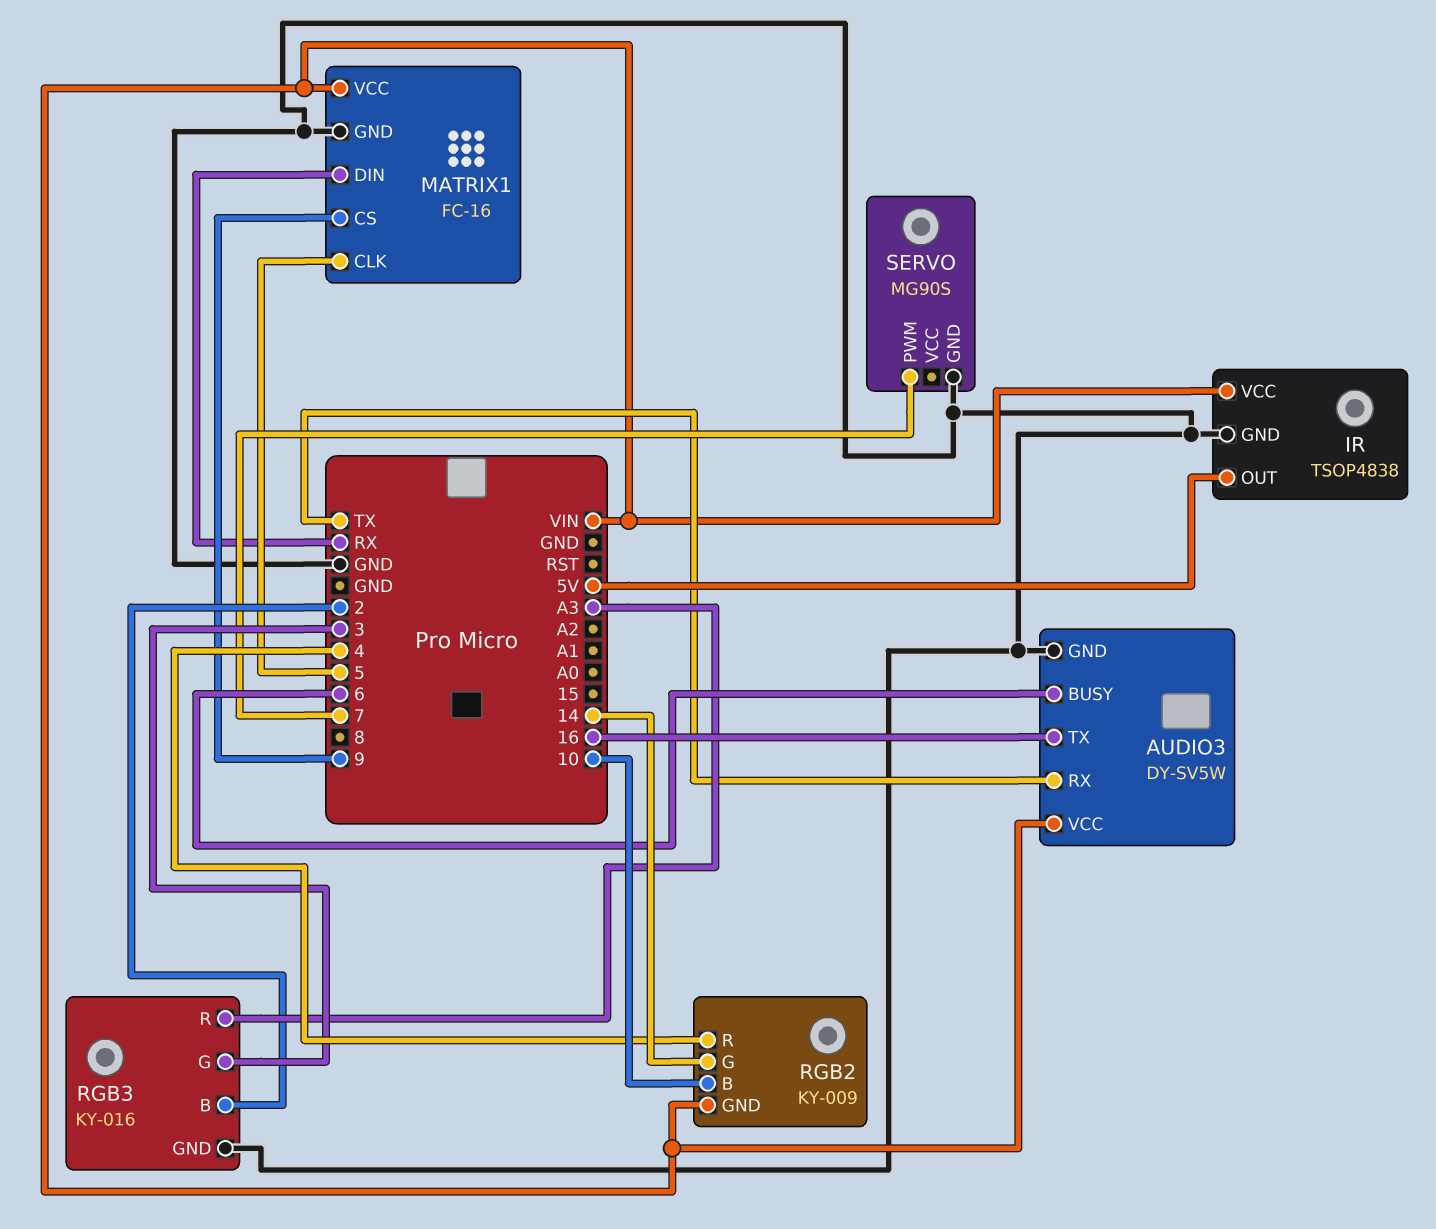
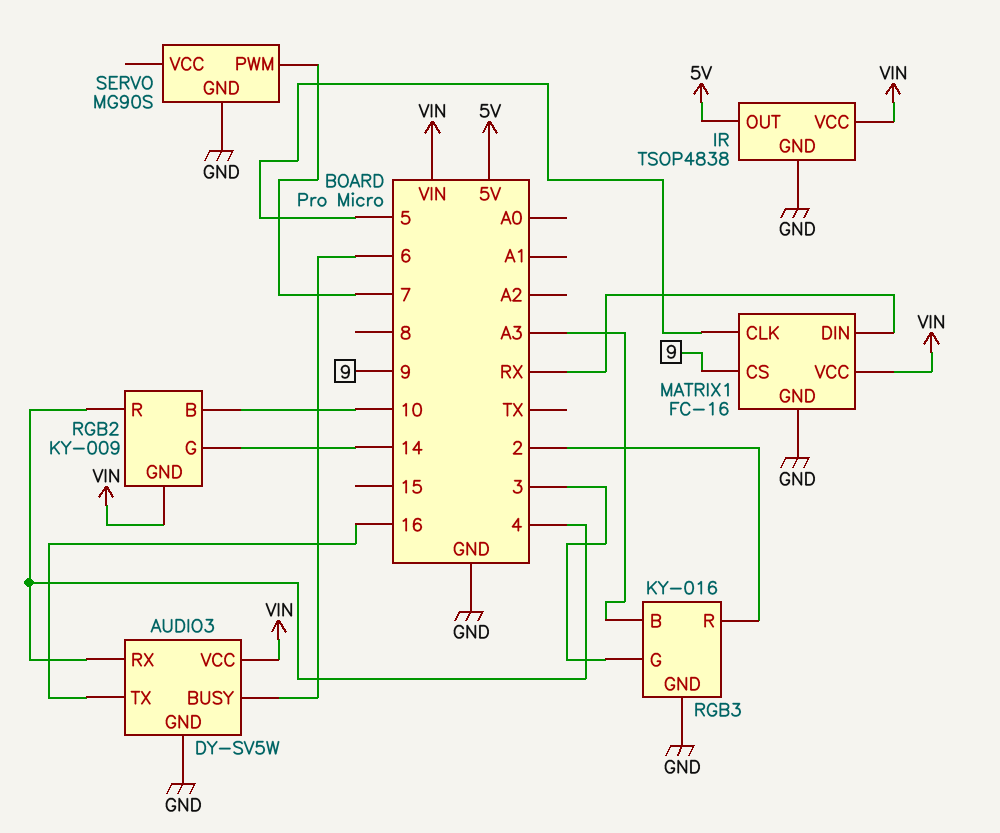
AUDIO3 pin RX: TX -> 4
RGB3 pin B: 2 -> A3
RGB3 pin R: A3 -> 2

